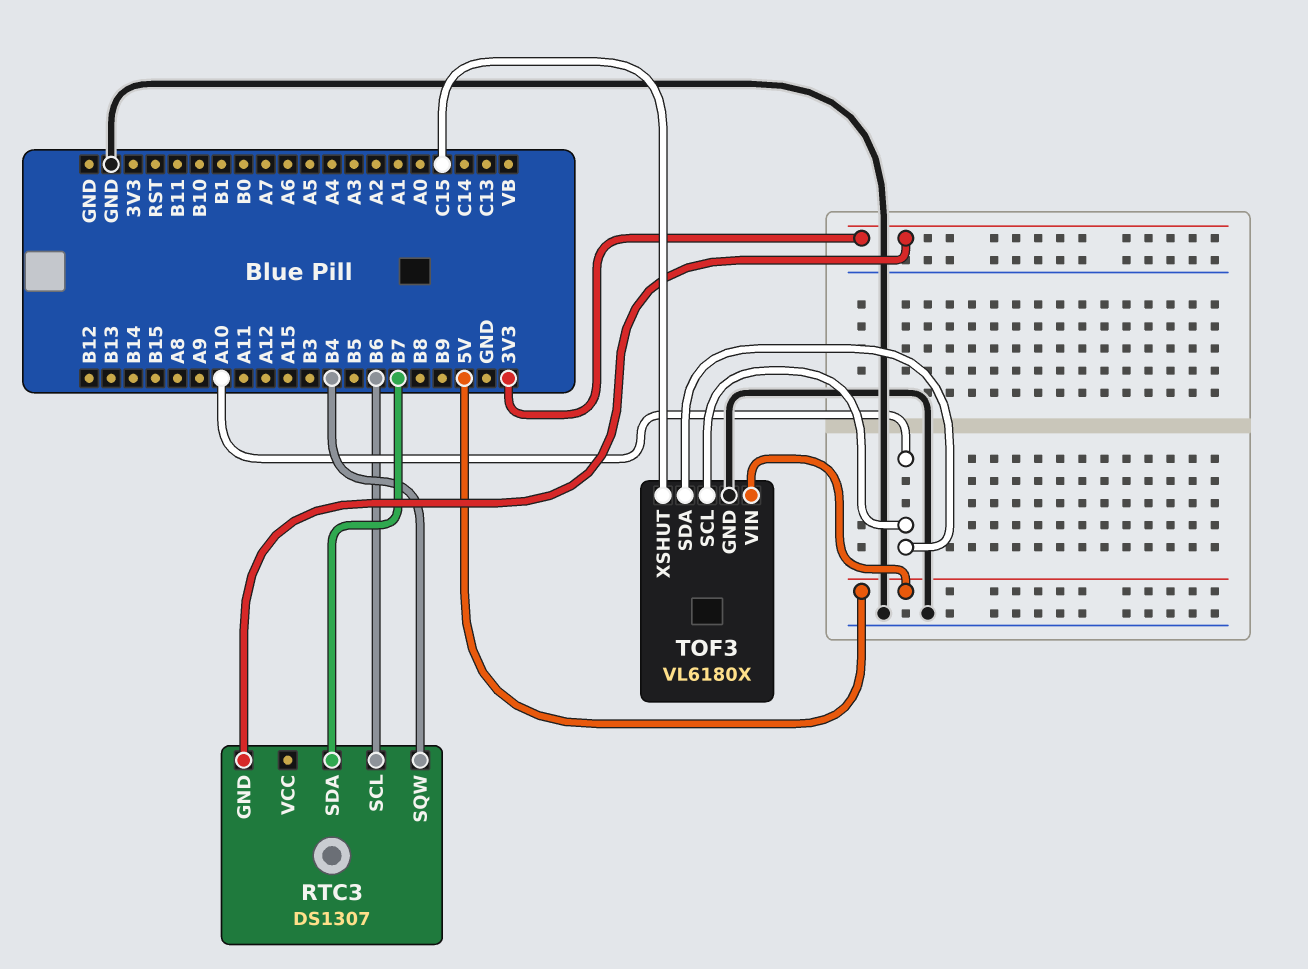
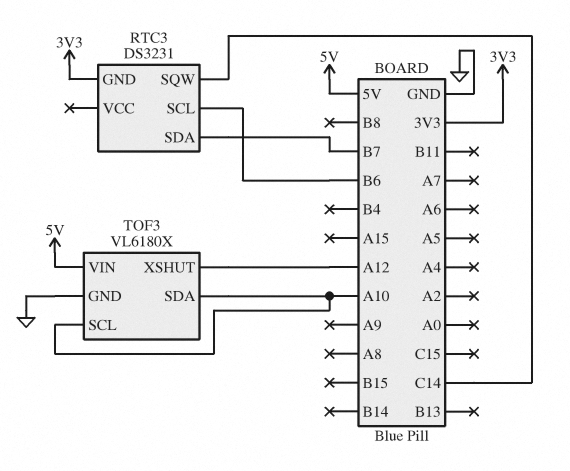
RTC3: DS1307 -> DS3231
RTC3 pin SQW: B4 -> C14
TOF3 pin XSHUT: C15 -> A12

